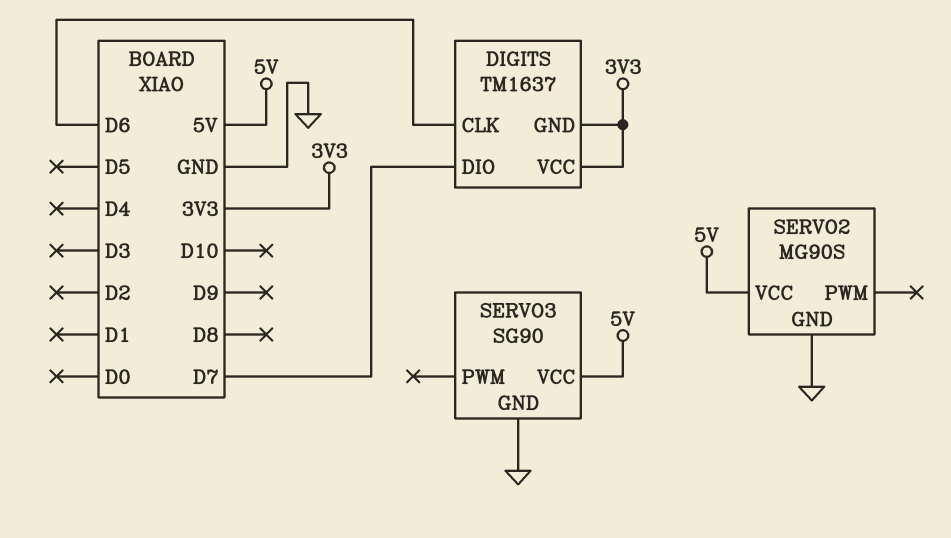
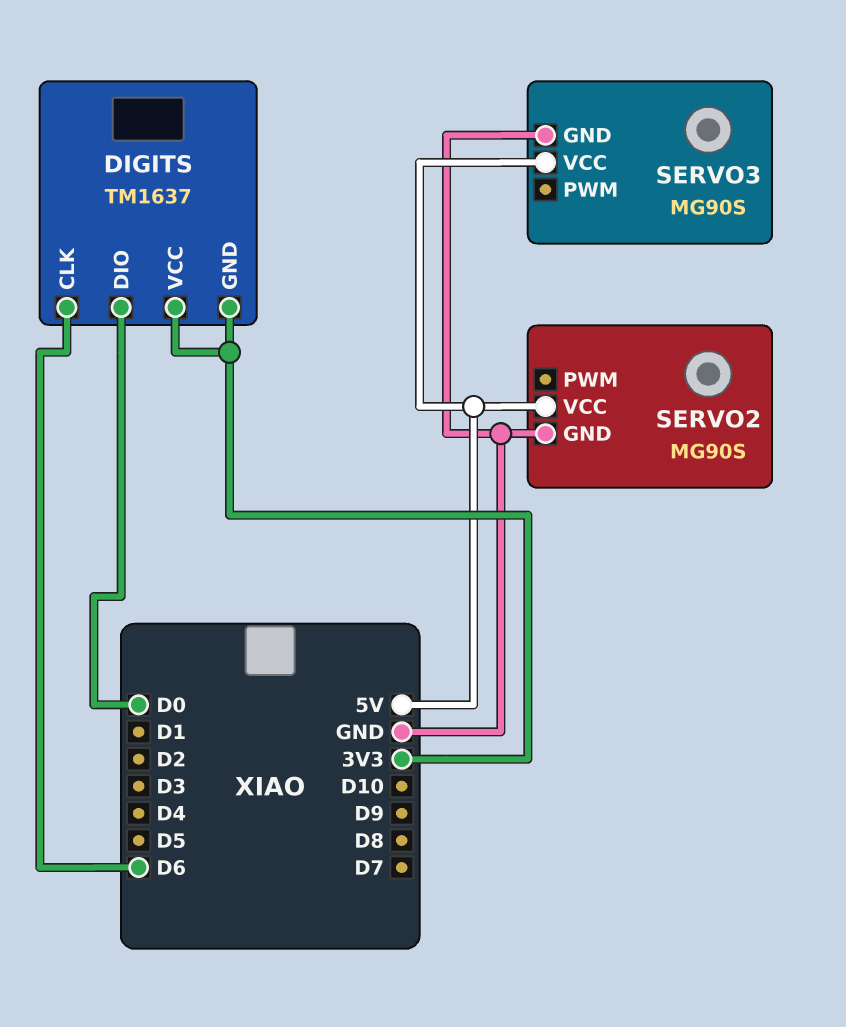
DIGITS pin DIO: D7 -> D0
SERVO3: SG90 -> MG90S

